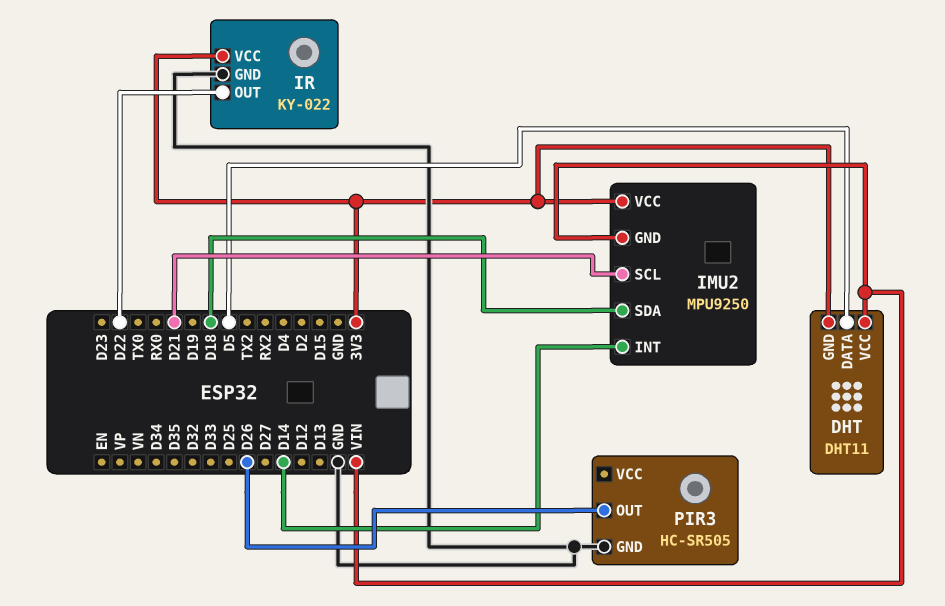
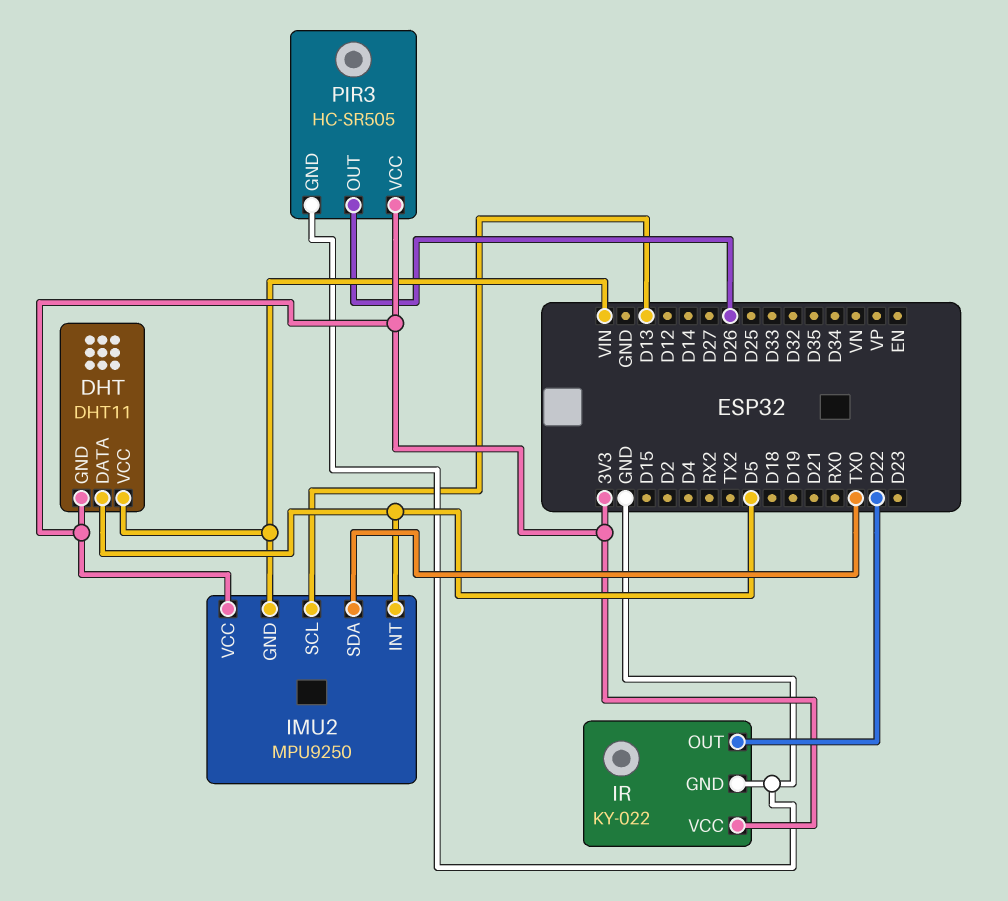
IMU2 pin INT: D14 -> D5
IMU2 pin SCL: D21 -> D13
IMU2 pin SDA: D18 -> TX0
PIR3 pin VCC: none -> 3V3

